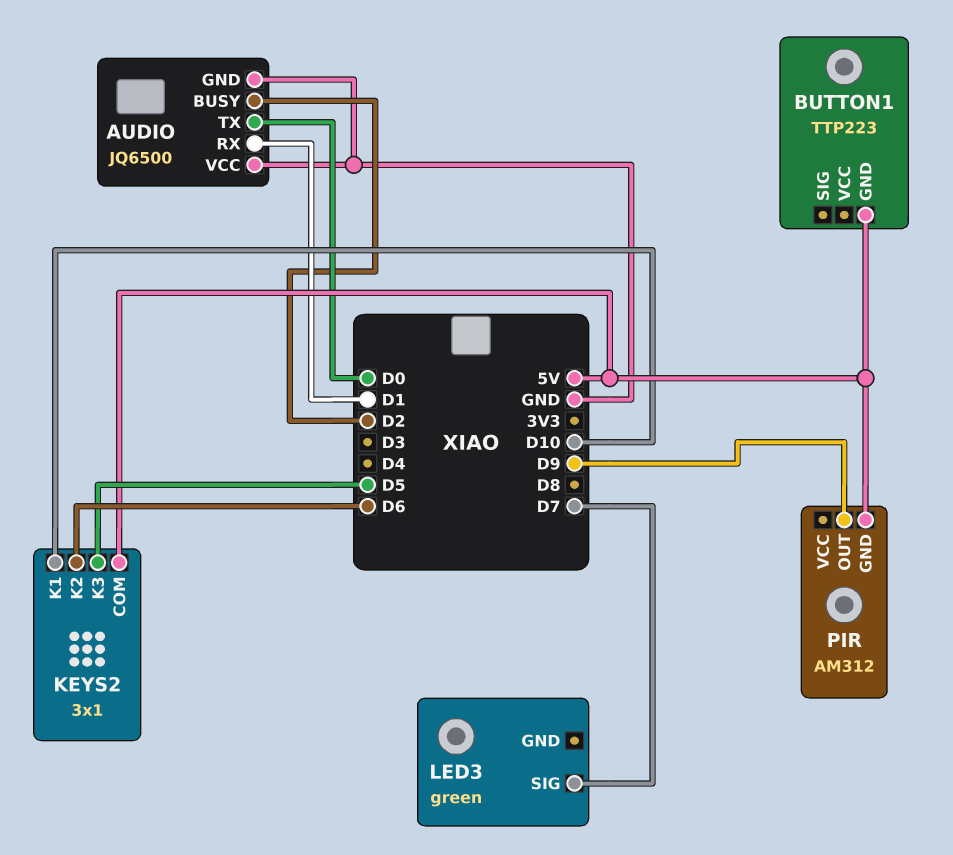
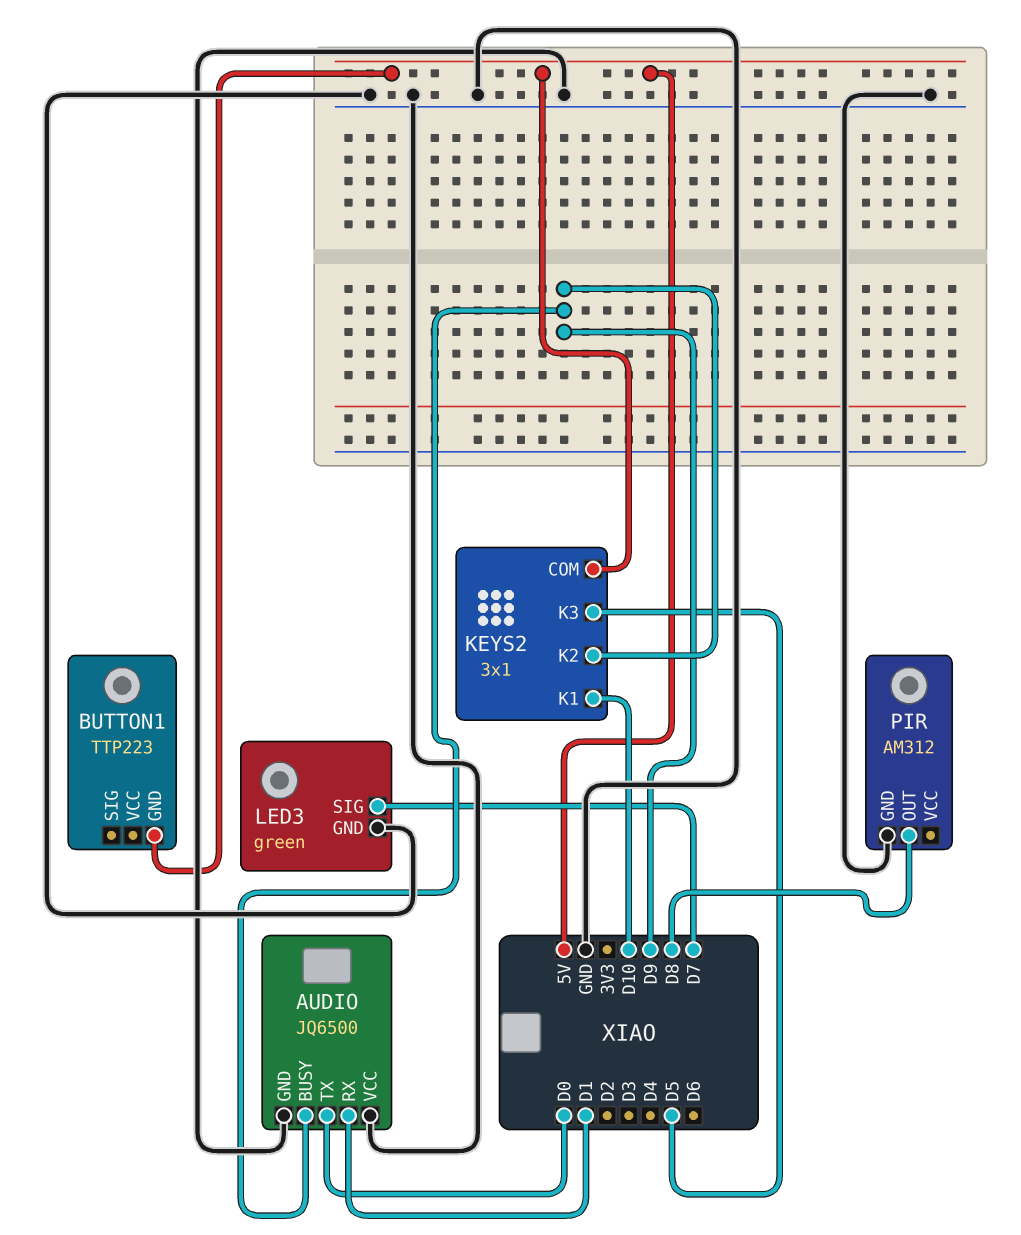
AUDIO pin BUSY: D2 -> D9
KEYS2 pin K2: D6 -> D9
LED3 pin GND: none -> GND
PIR pin GND: 5V -> GND
PIR pin OUT: D9 -> D8

